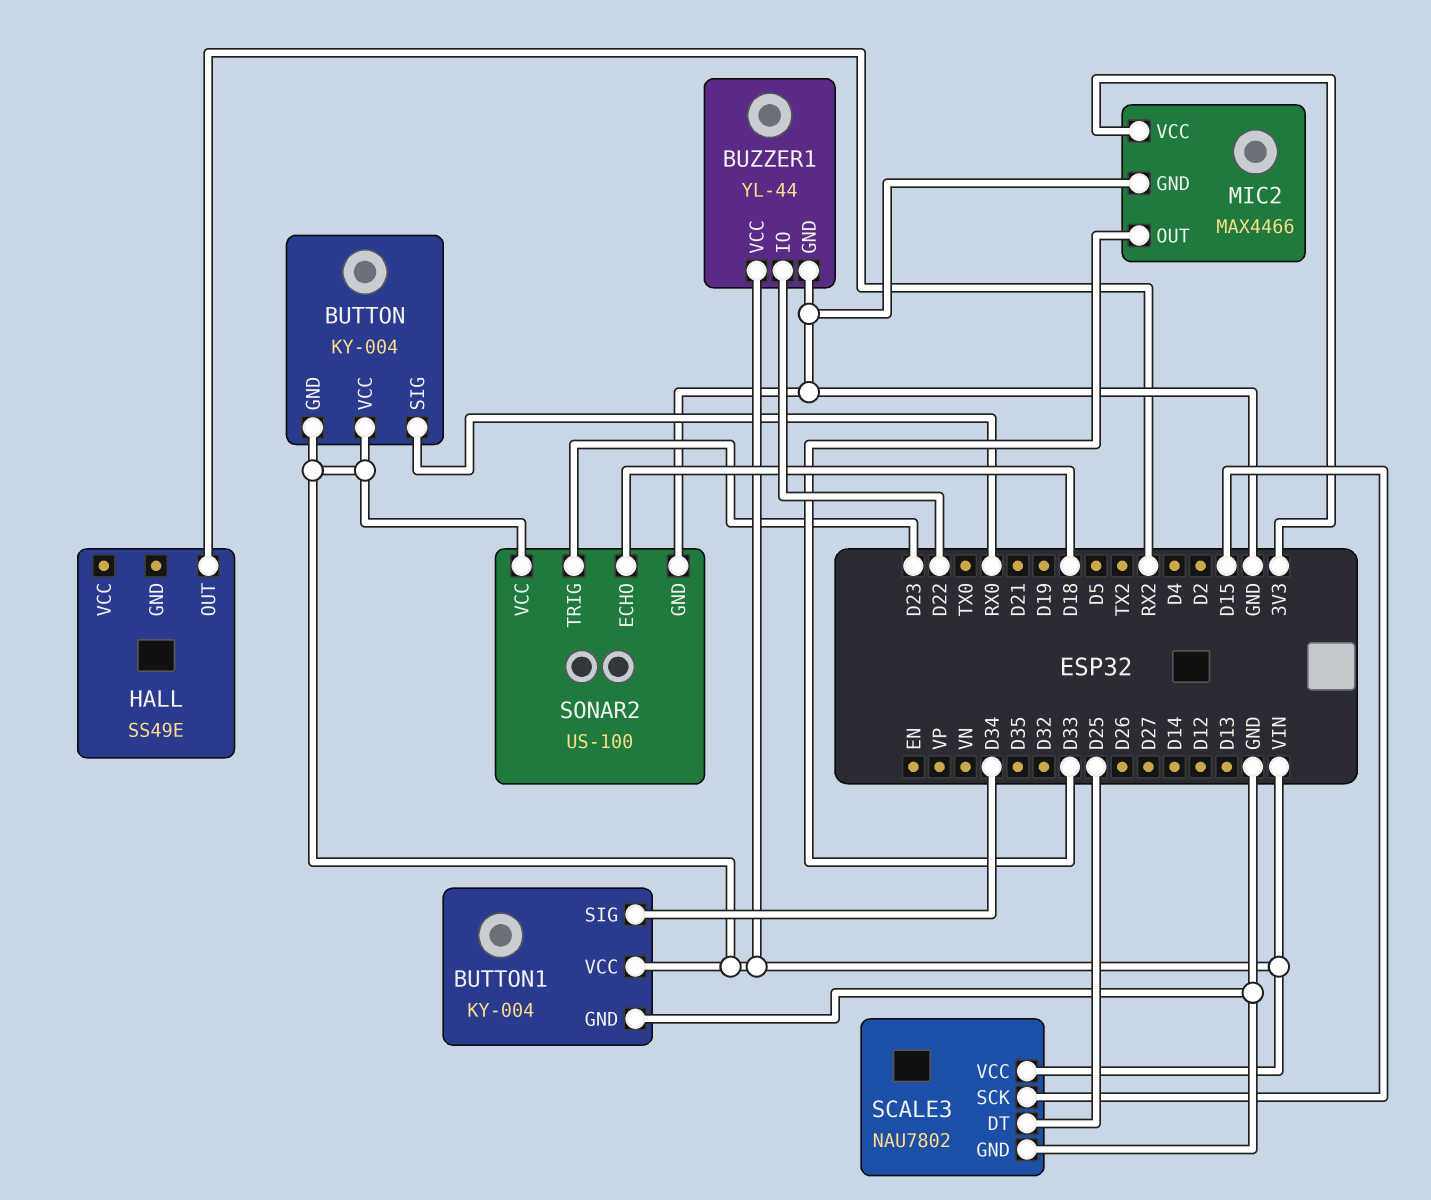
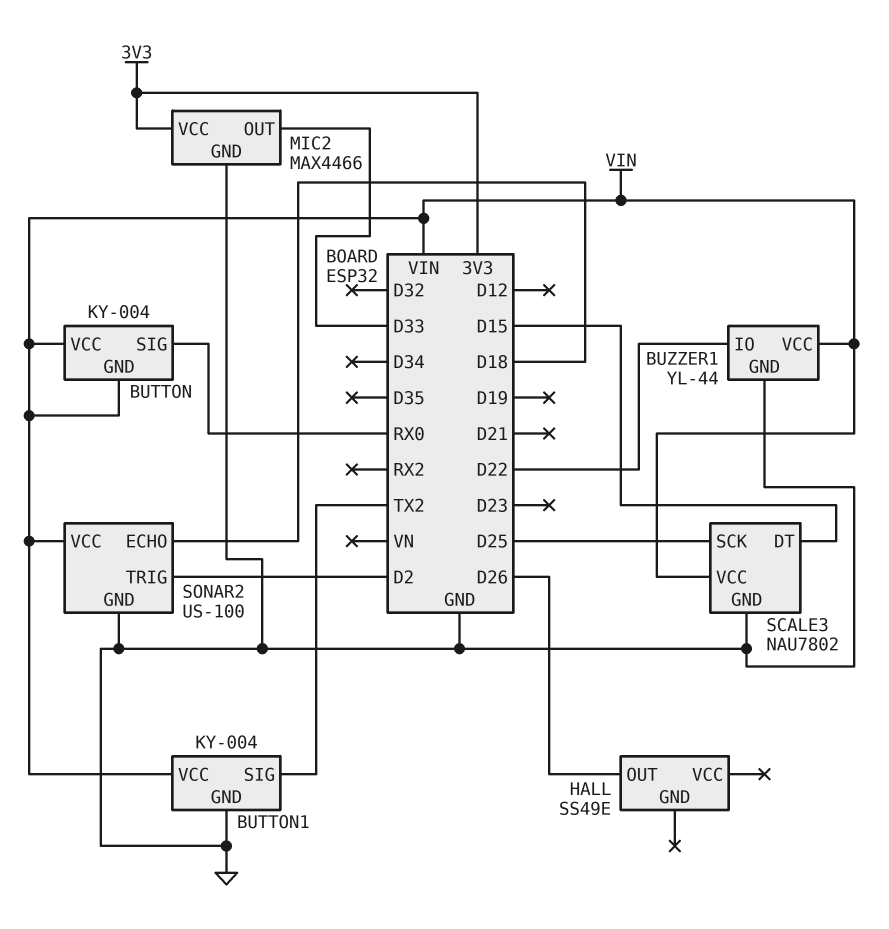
BUTTON1 pin SIG: D34 -> TX2
HALL pin OUT: RX2 -> D26
SCALE3 pin DT: D25 -> D15
SCALE3 pin SCK: D15 -> D25
SONAR2 pin TRIG: D23 -> D2

